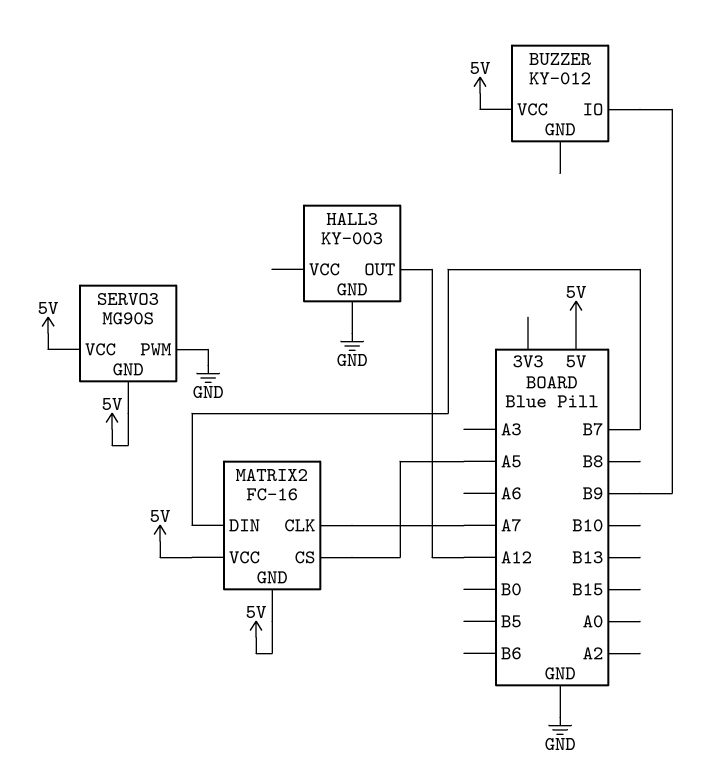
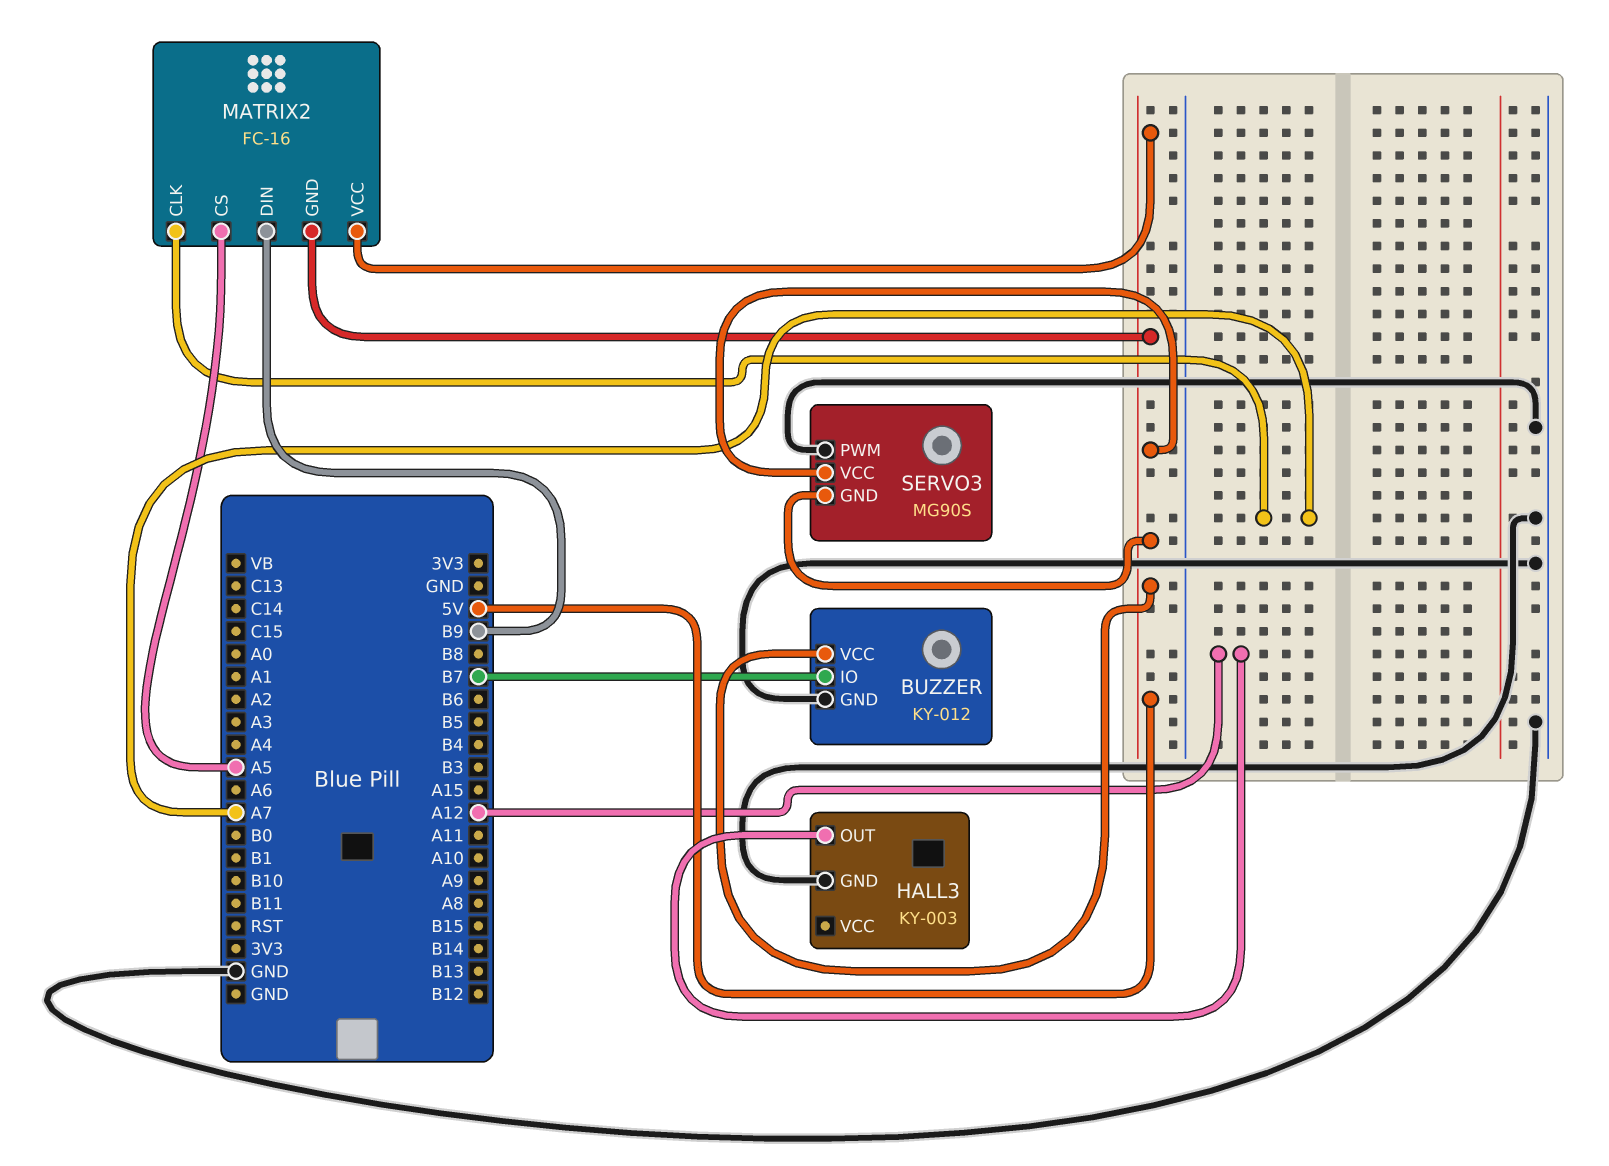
BUZZER pin GND: none -> GND
BUZZER pin IO: B9 -> B7
MATRIX2 pin DIN: B7 -> B9

